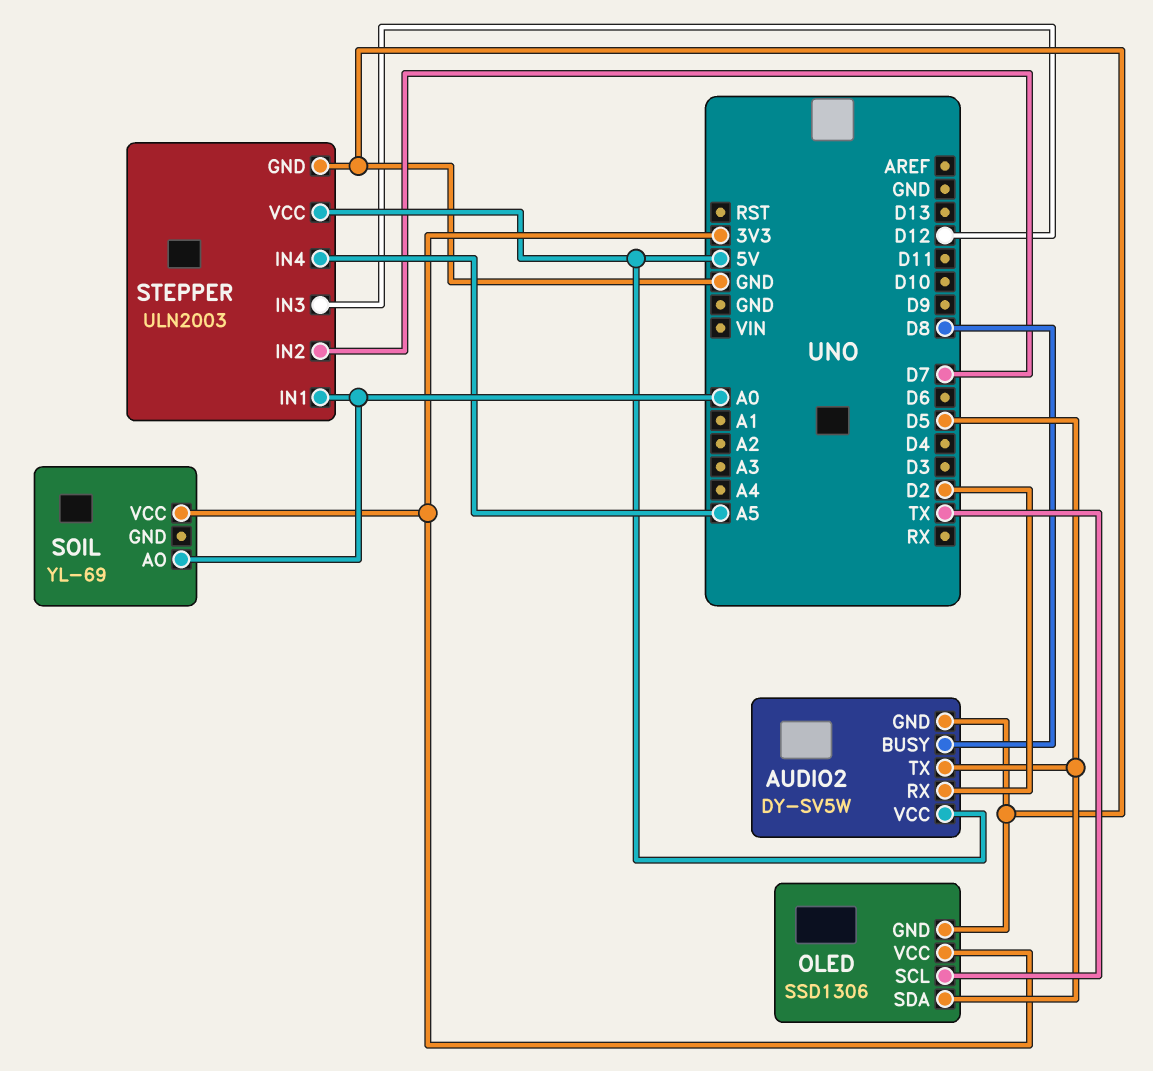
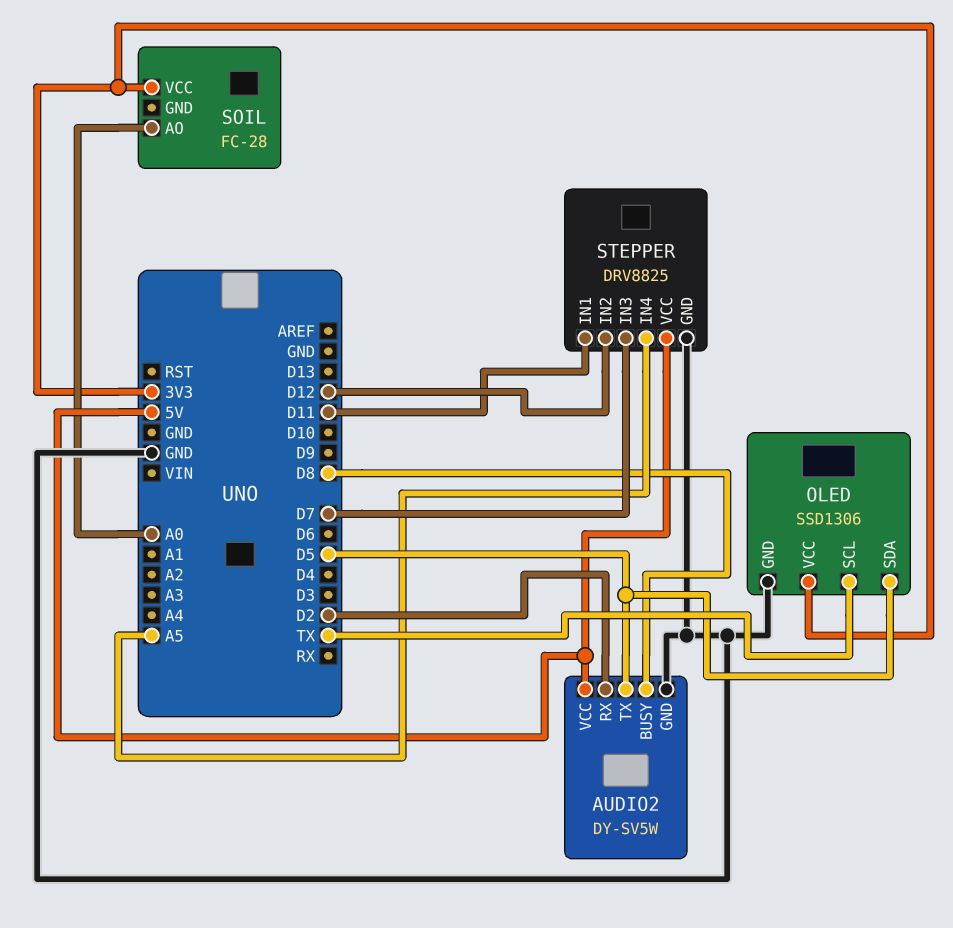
SOIL: YL-69 -> FC-28
STEPPER: ULN2003 -> DRV8825
STEPPER pin IN1: A0 -> D11
STEPPER pin IN2: D7 -> D12
STEPPER pin IN3: D12 -> D7

